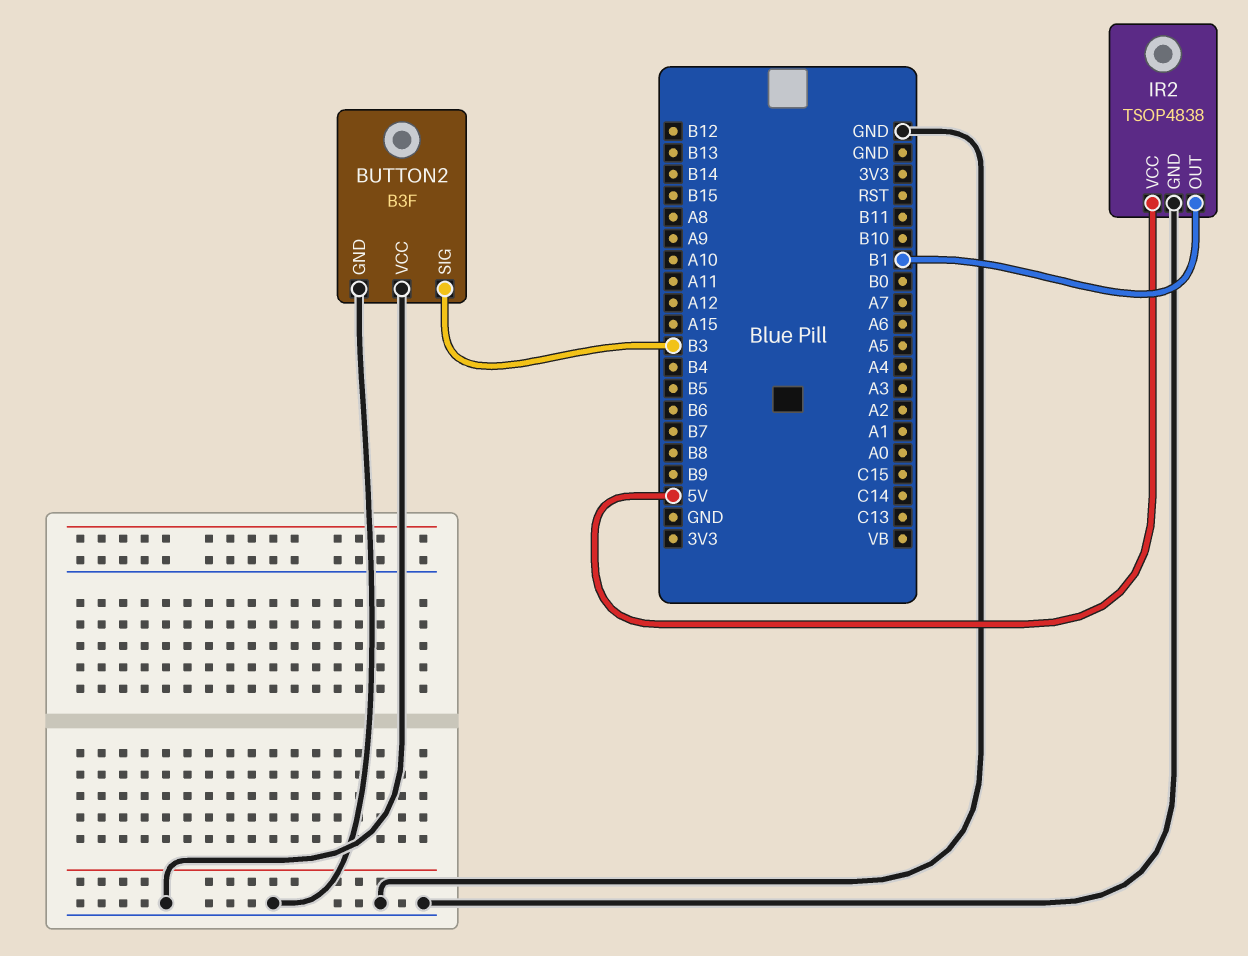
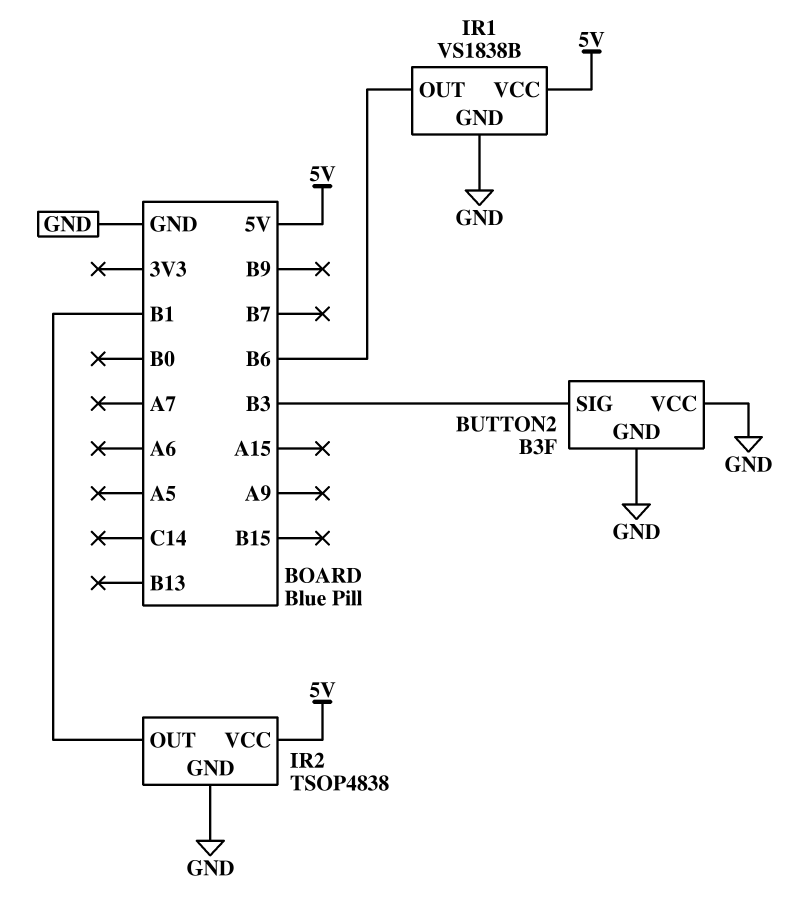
IR1: none -> VS1838B
IR1 pin GND: none -> GND
IR1 pin OUT: none -> B6
IR1 pin VCC: none -> 5V

